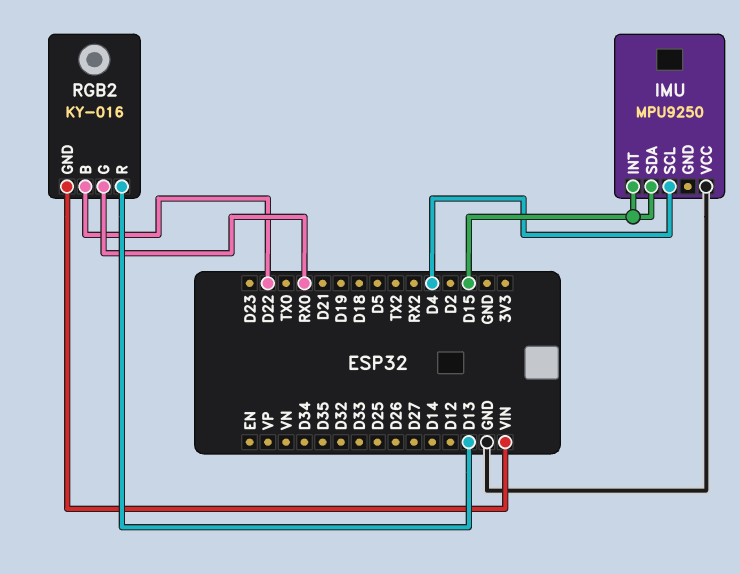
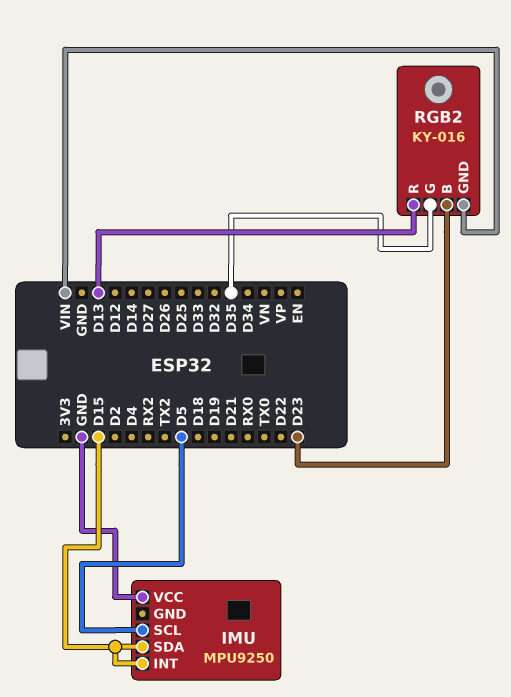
IMU pin SCL: D4 -> D5
RGB2 pin B: D22 -> D23
RGB2 pin G: RX0 -> D35

